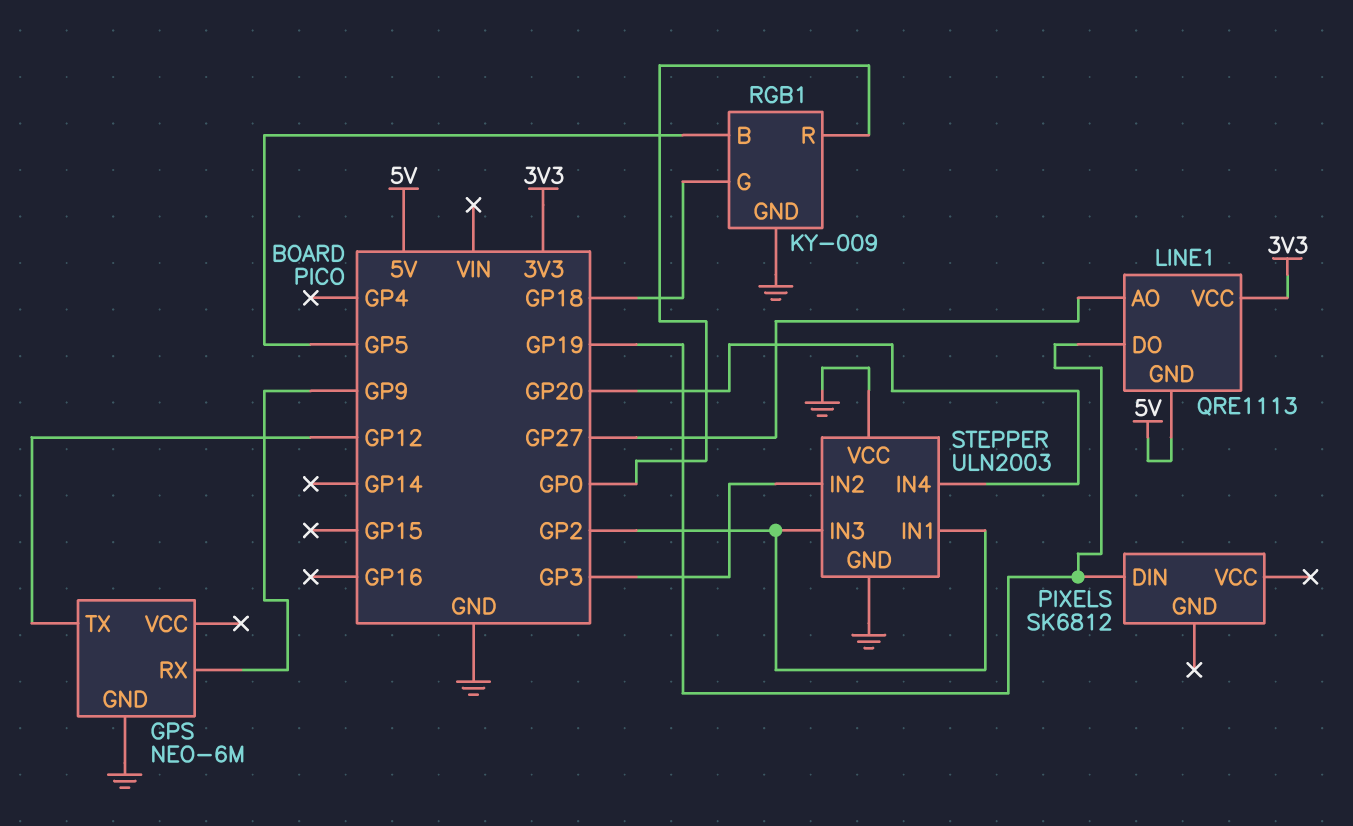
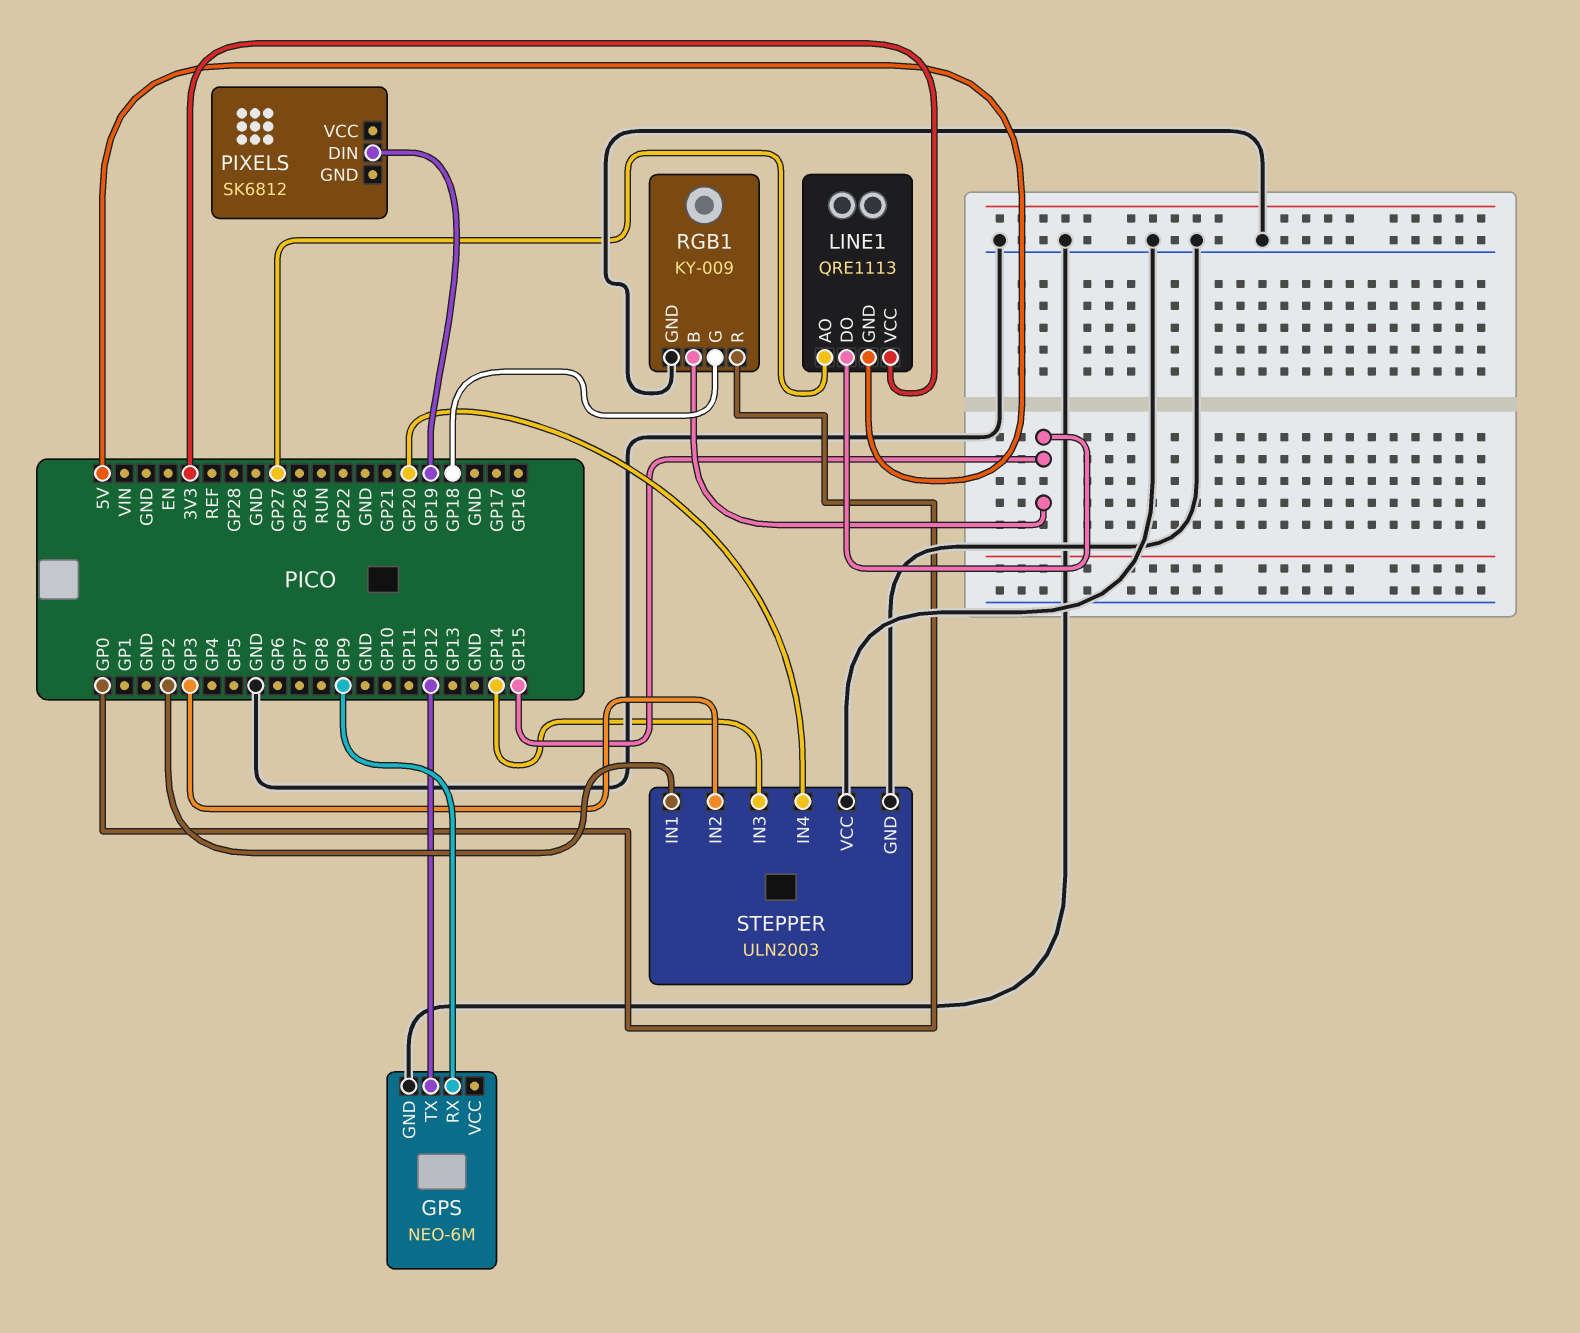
LINE1 pin DO: GP19 -> GP15
RGB1 pin B: GP5 -> GP15
STEPPER pin IN3: GP2 -> GP14

